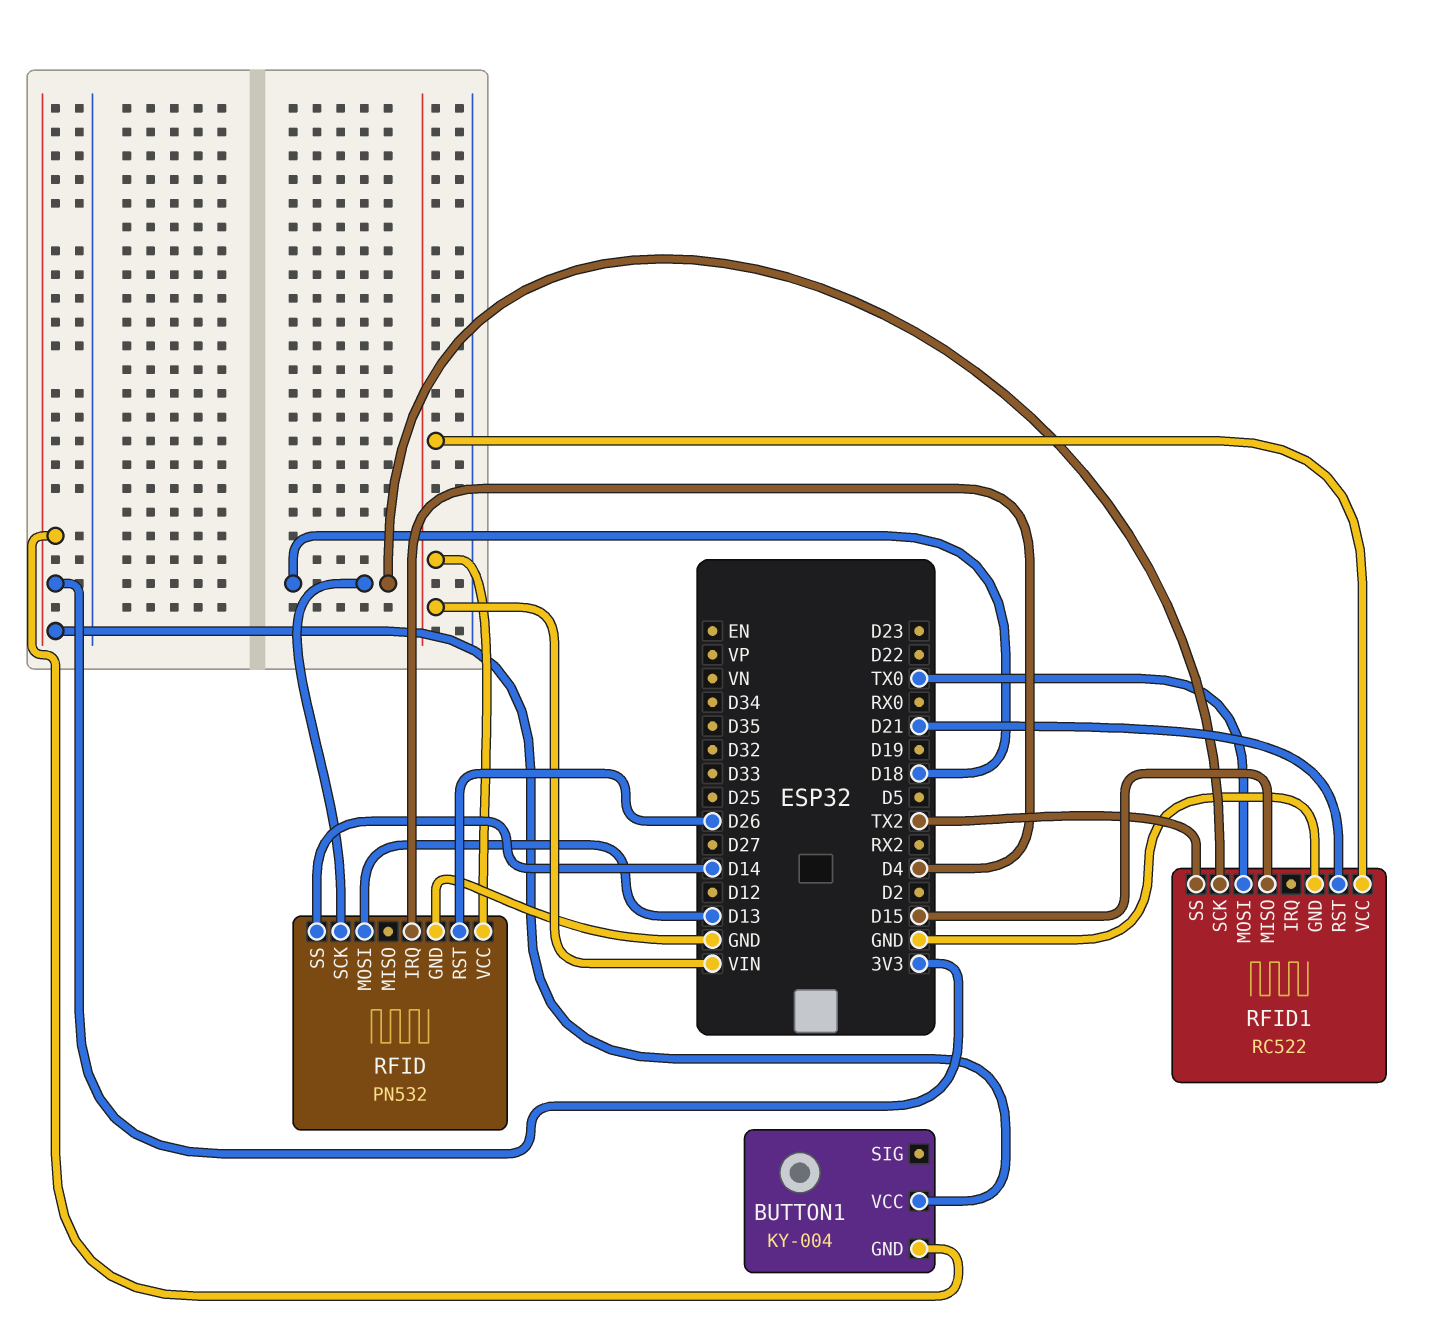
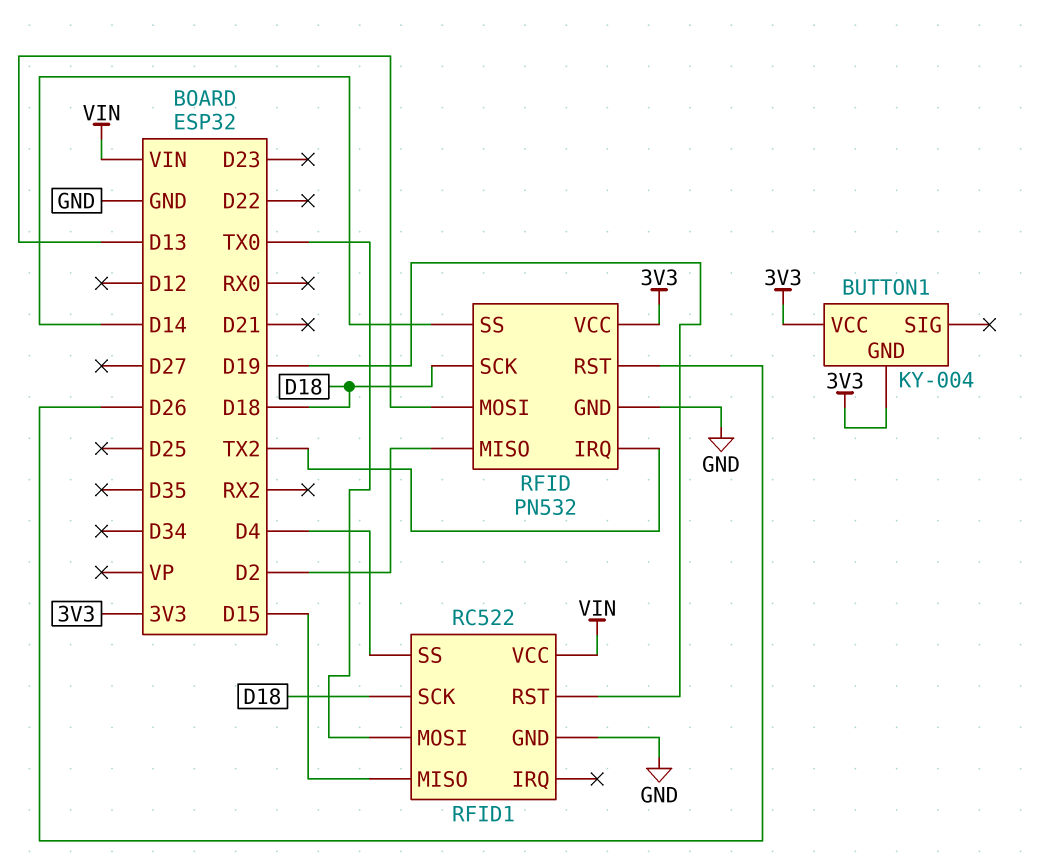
RFID pin IRQ: D4 -> TX2
RFID pin MISO: none -> D2
RFID pin VCC: VIN -> 3V3
RFID1 pin RST: D21 -> D19
RFID1 pin SS: TX2 -> D4

